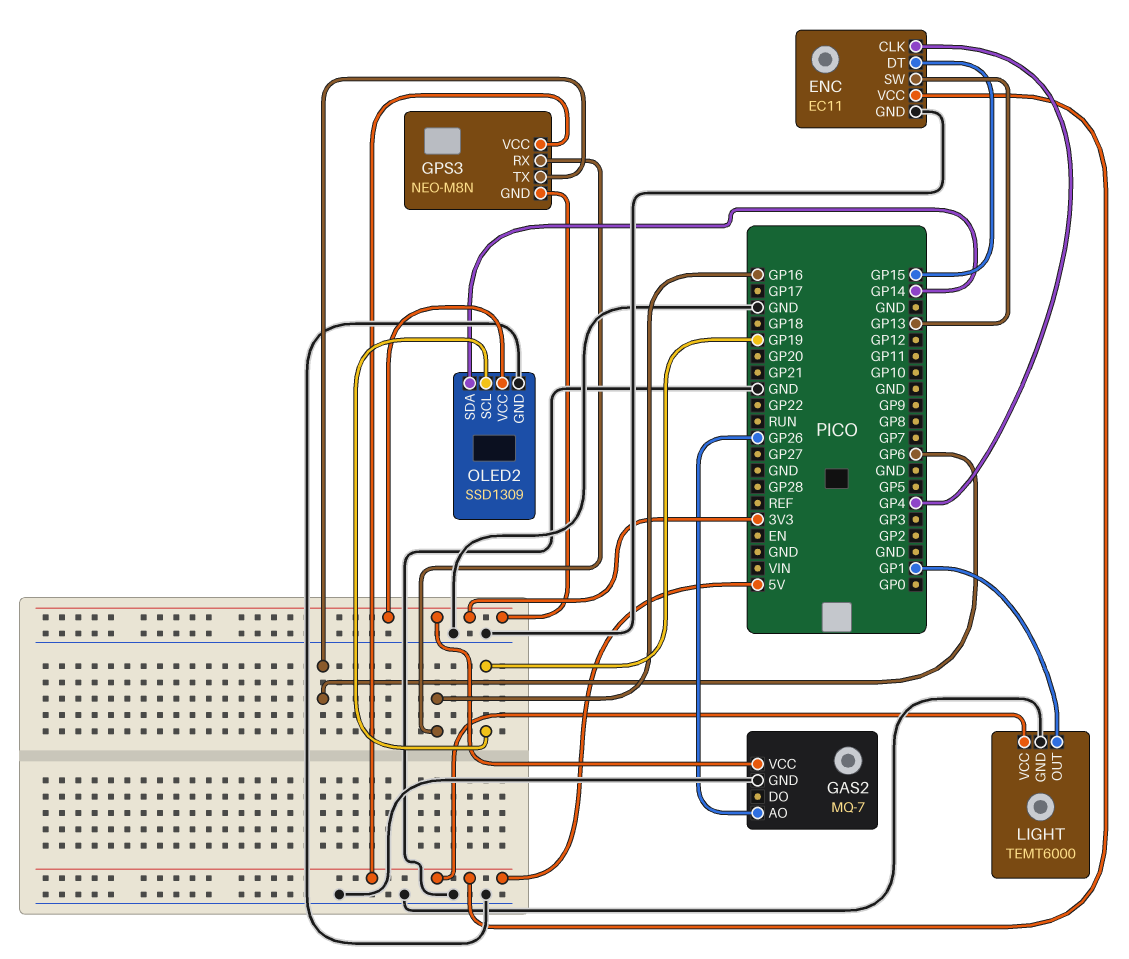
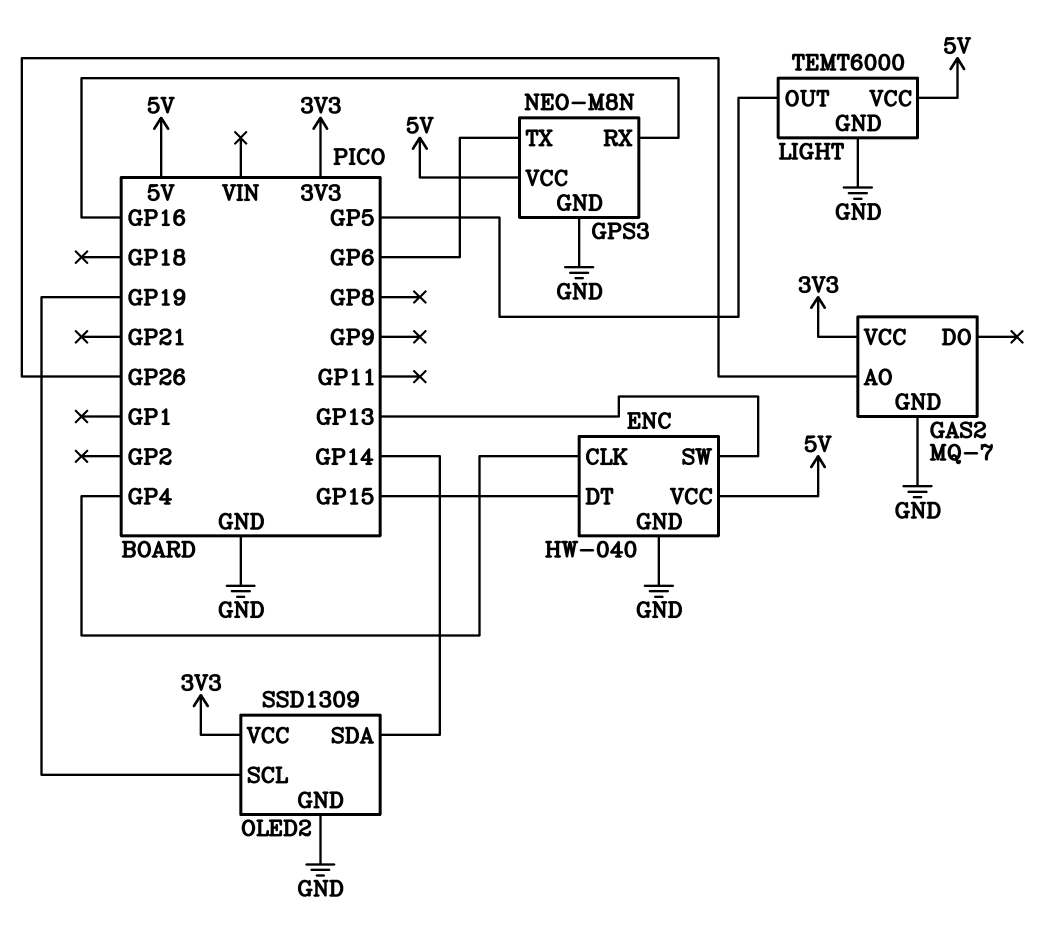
ENC: EC11 -> HW-040
GPS3 pin GND: 3V3 -> GND
LIGHT pin OUT: GP1 -> GP5

